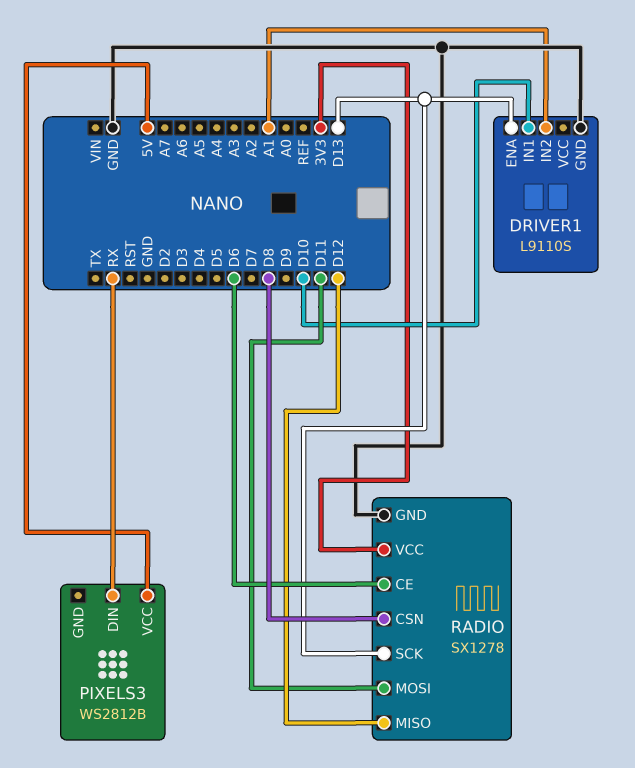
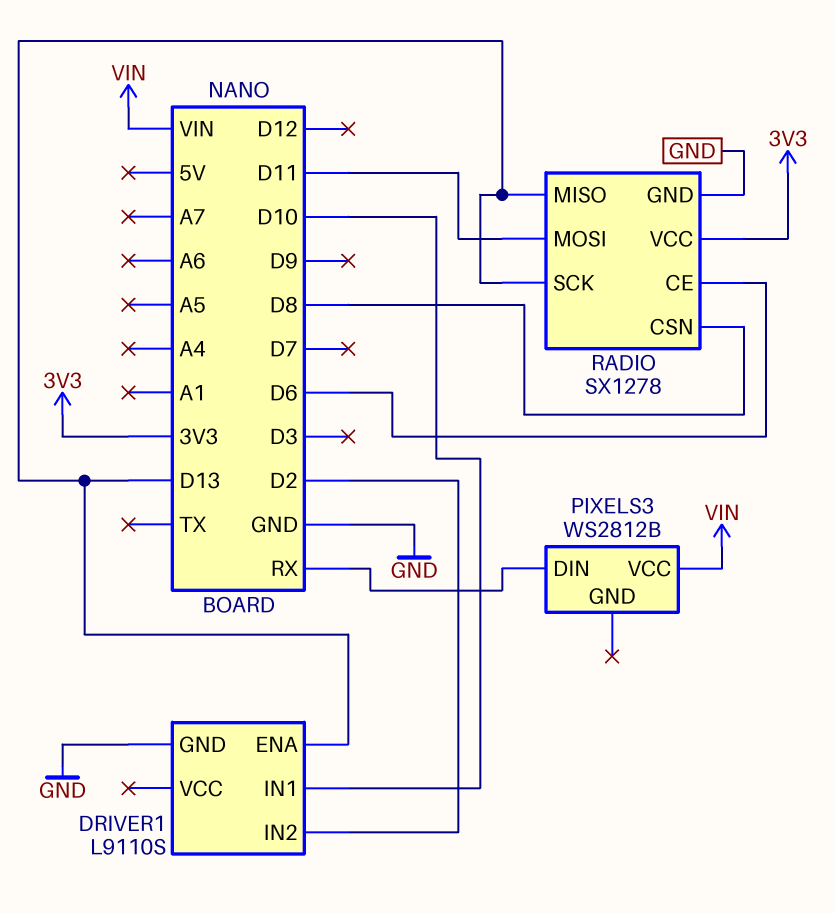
DRIVER1 pin IN2: A1 -> D2
PIXELS3 pin VCC: 5V -> VIN
RADIO pin MISO: D12 -> D13

